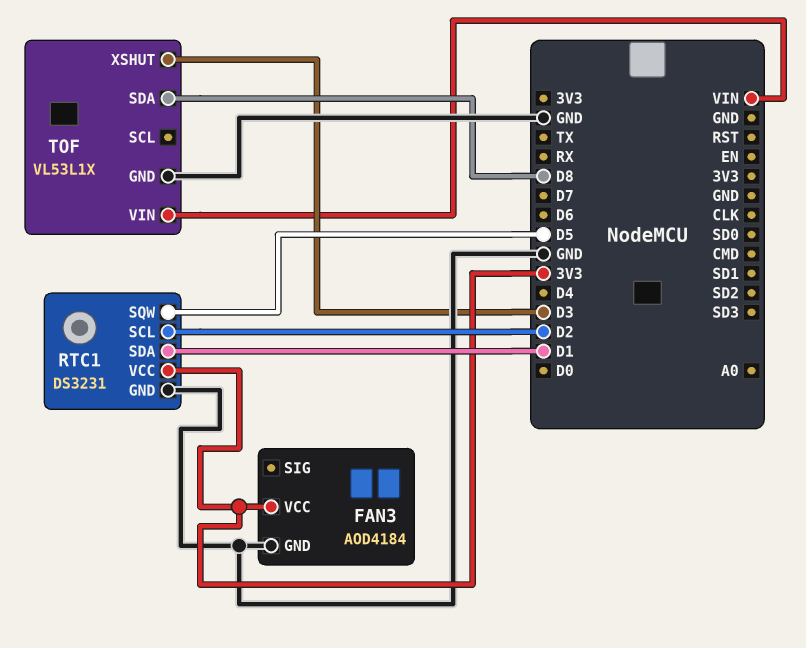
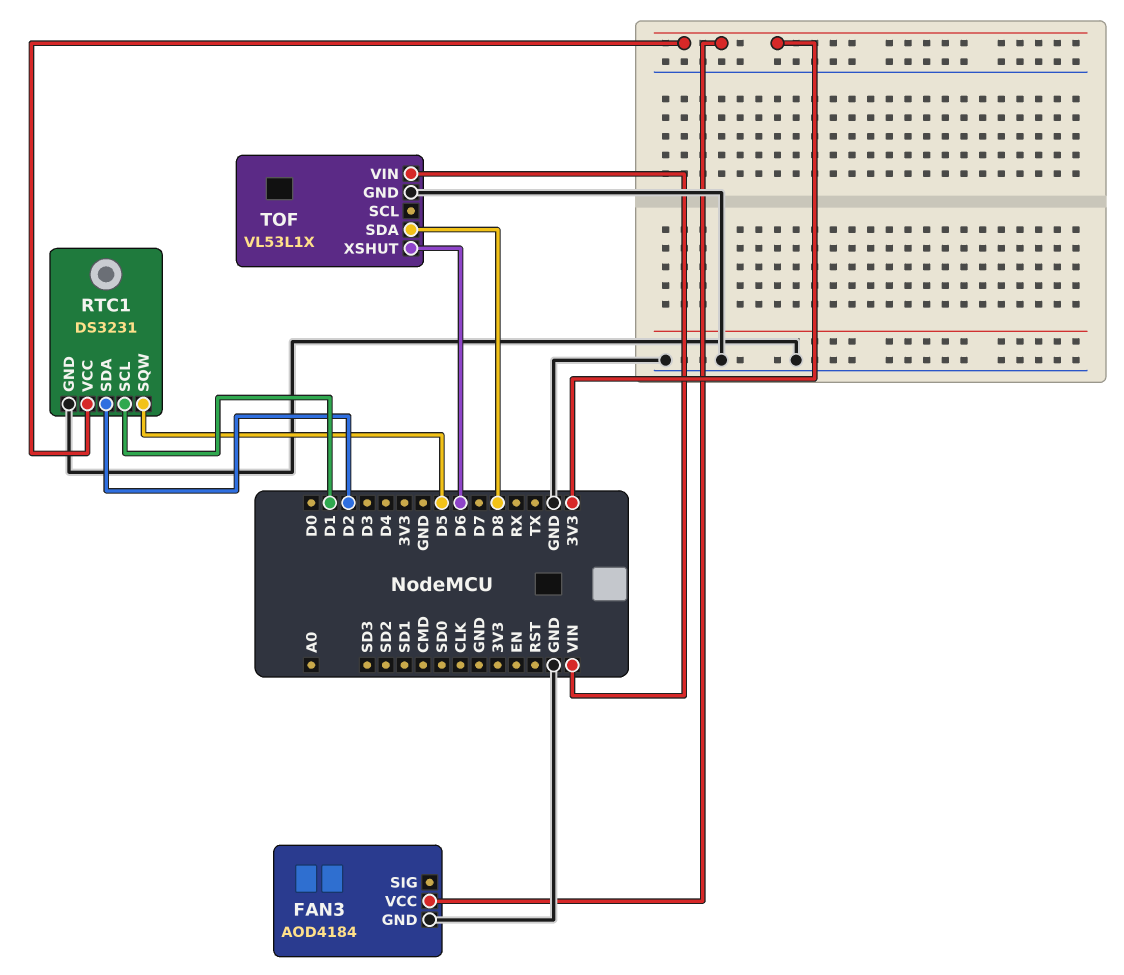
RTC1 pin SCL: D2 -> D1
RTC1 pin SDA: D1 -> D2
TOF pin XSHUT: D3 -> D6

